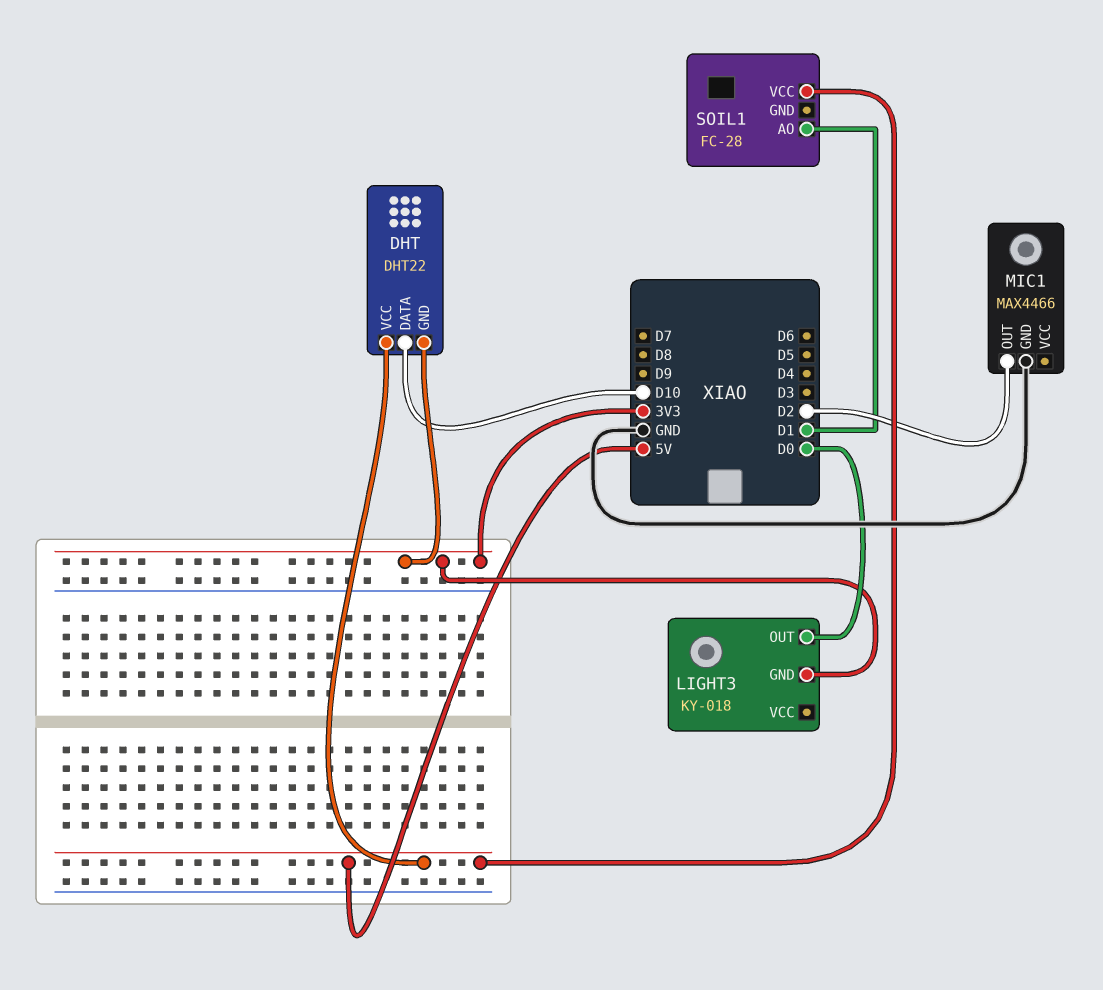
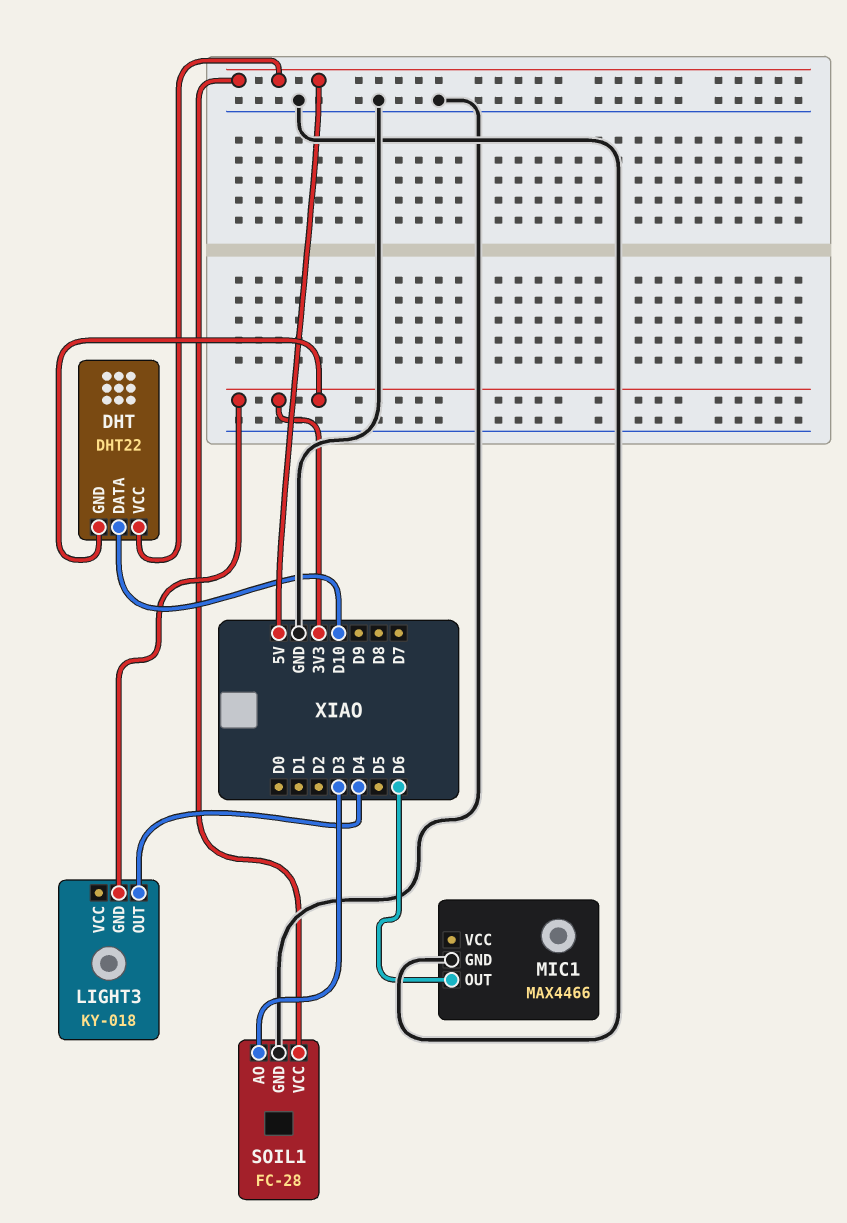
LIGHT3 pin OUT: D0 -> D4
MIC1 pin OUT: D2 -> D6
SOIL1 pin AO: D1 -> D3
SOIL1 pin GND: none -> GND

